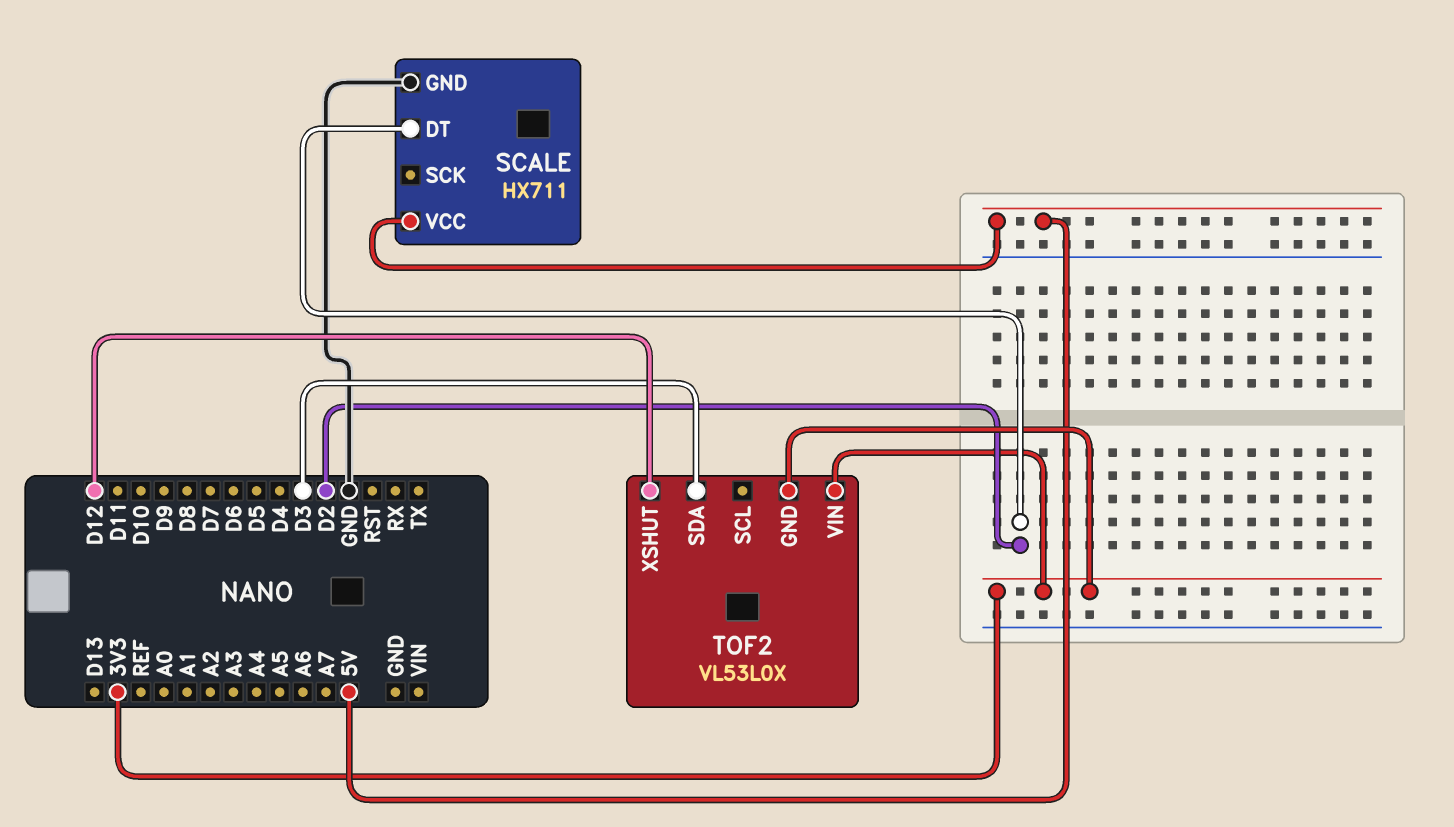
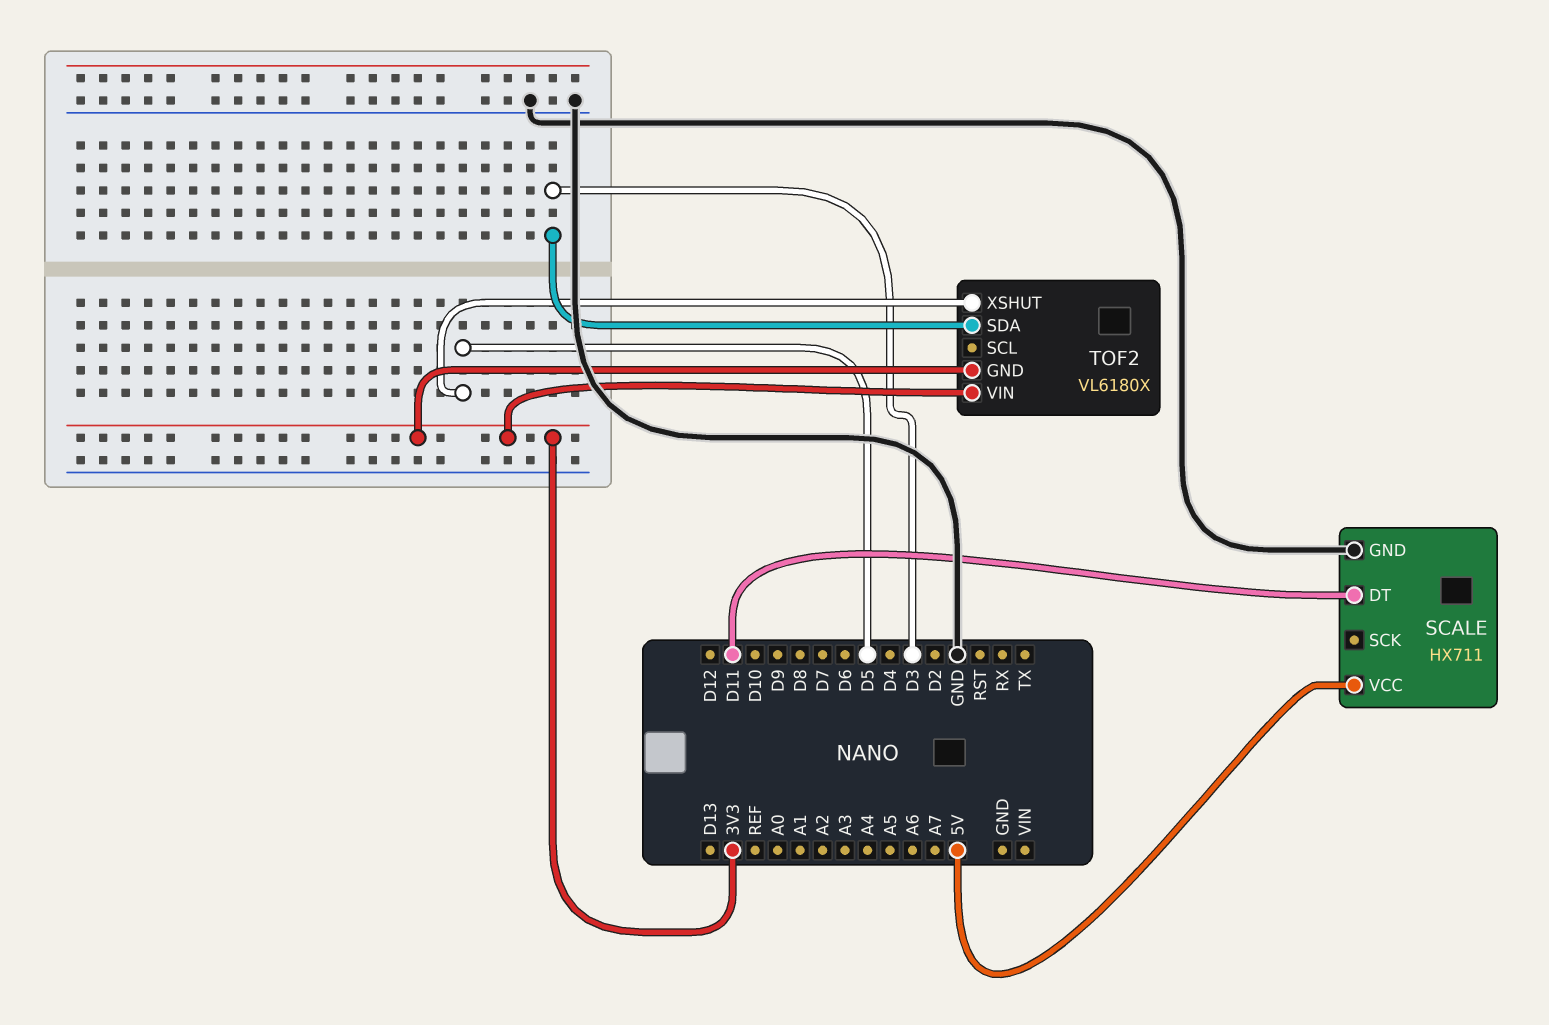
SCALE pin DT: D2 -> D11
TOF2: VL53L0X -> VL6180X
TOF2 pin XSHUT: D12 -> D5

